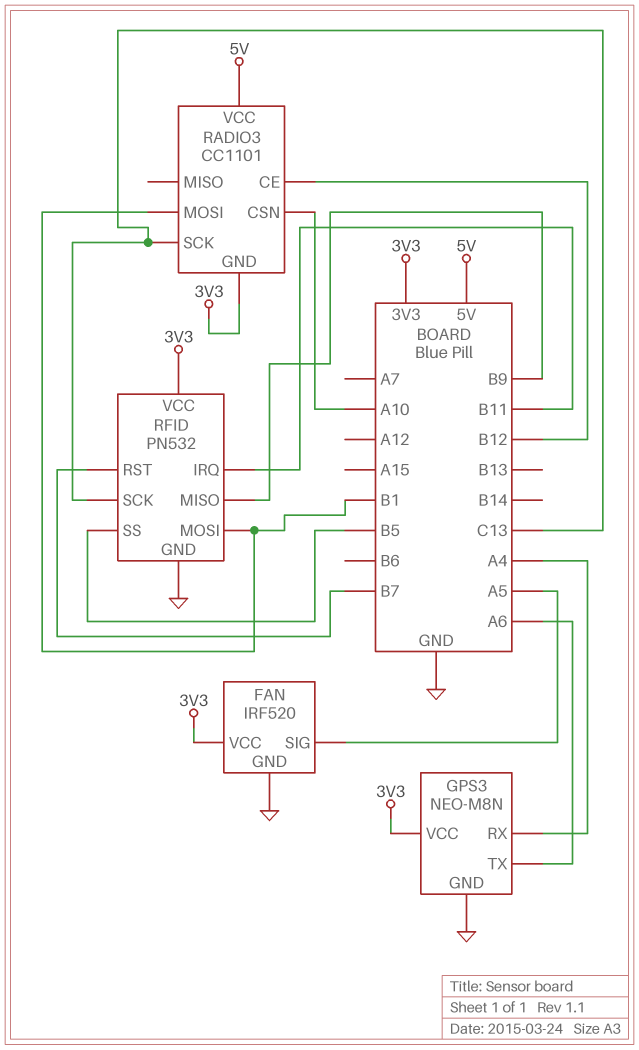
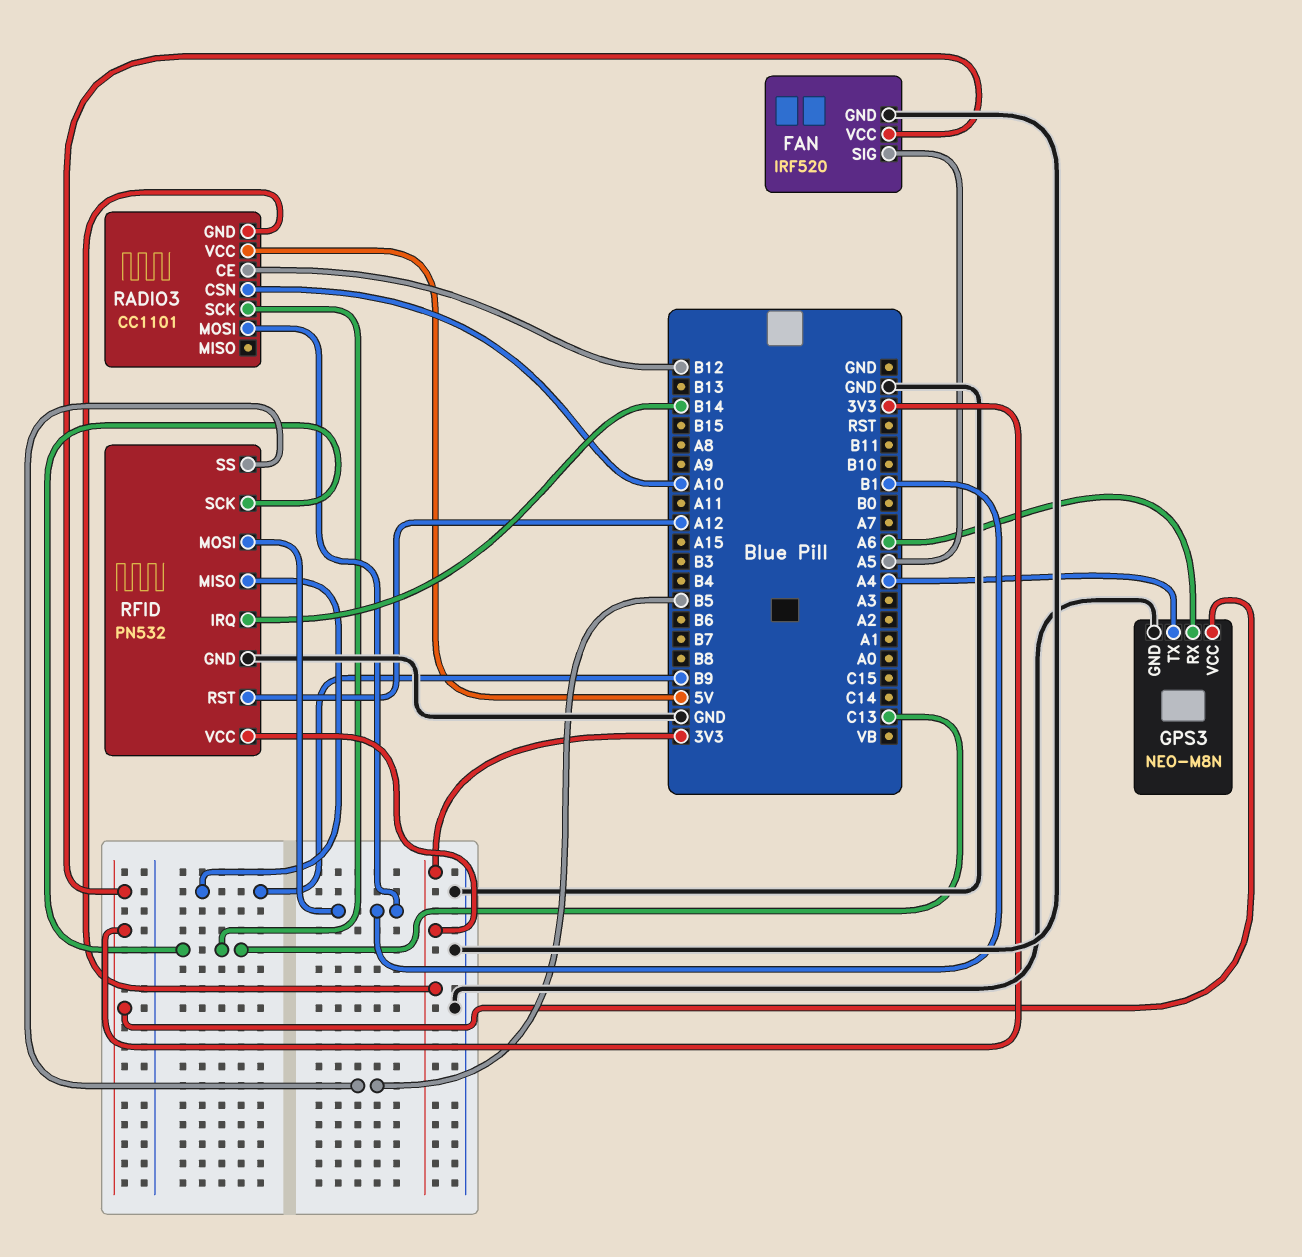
GPS3 pin RX: A4 -> A6
GPS3 pin TX: A6 -> A4
RFID pin IRQ: B11 -> B14
RFID pin RST: B7 -> A12

